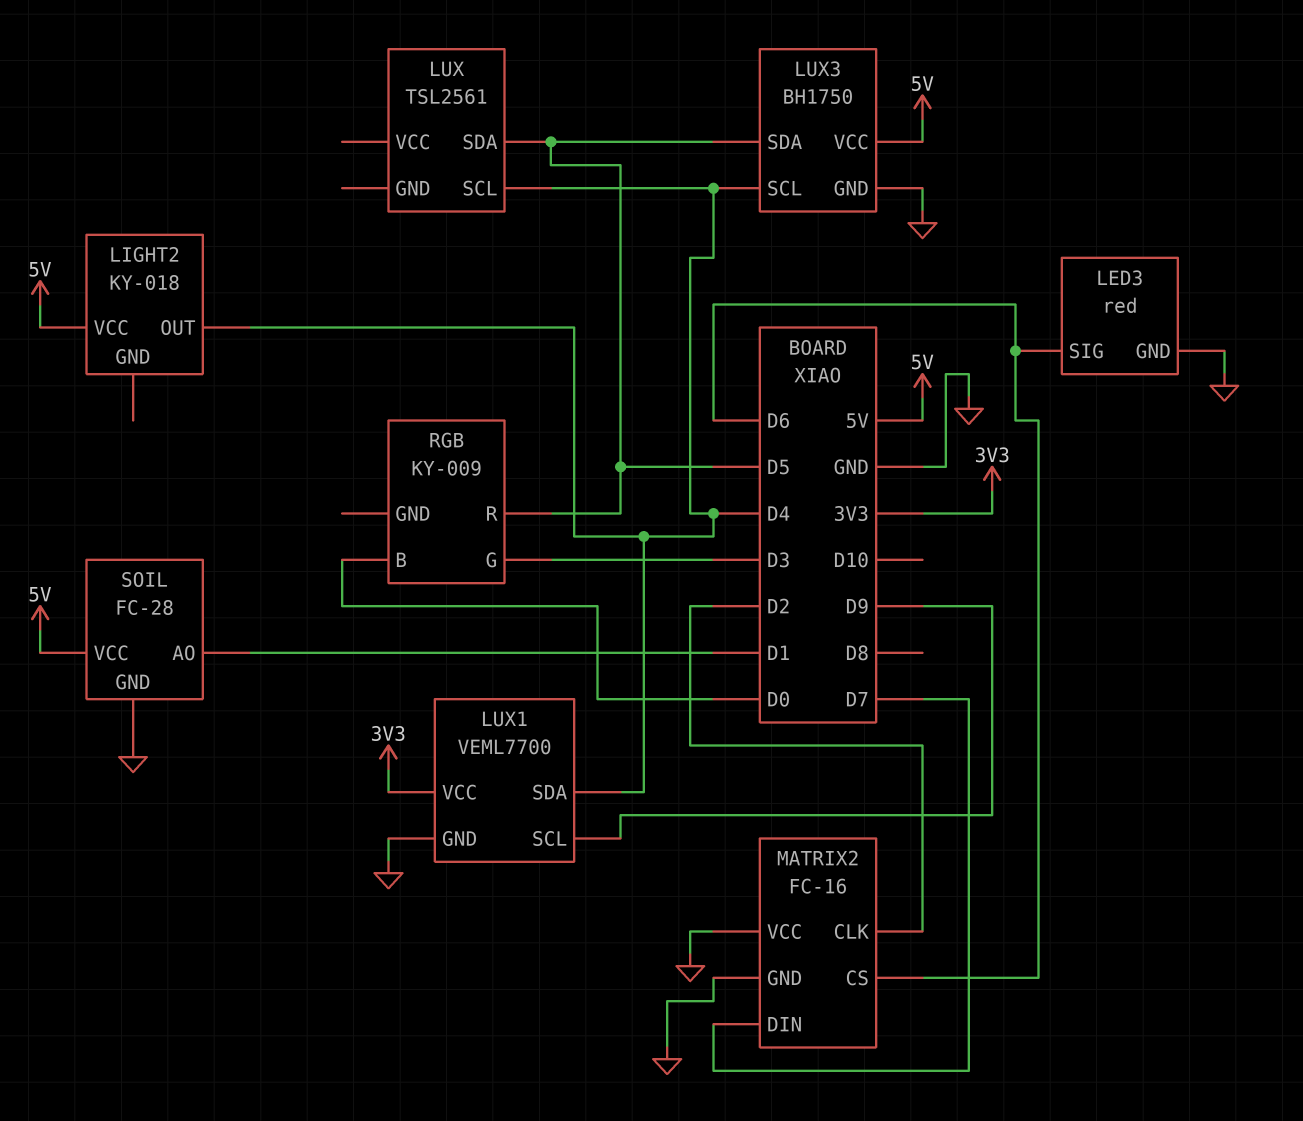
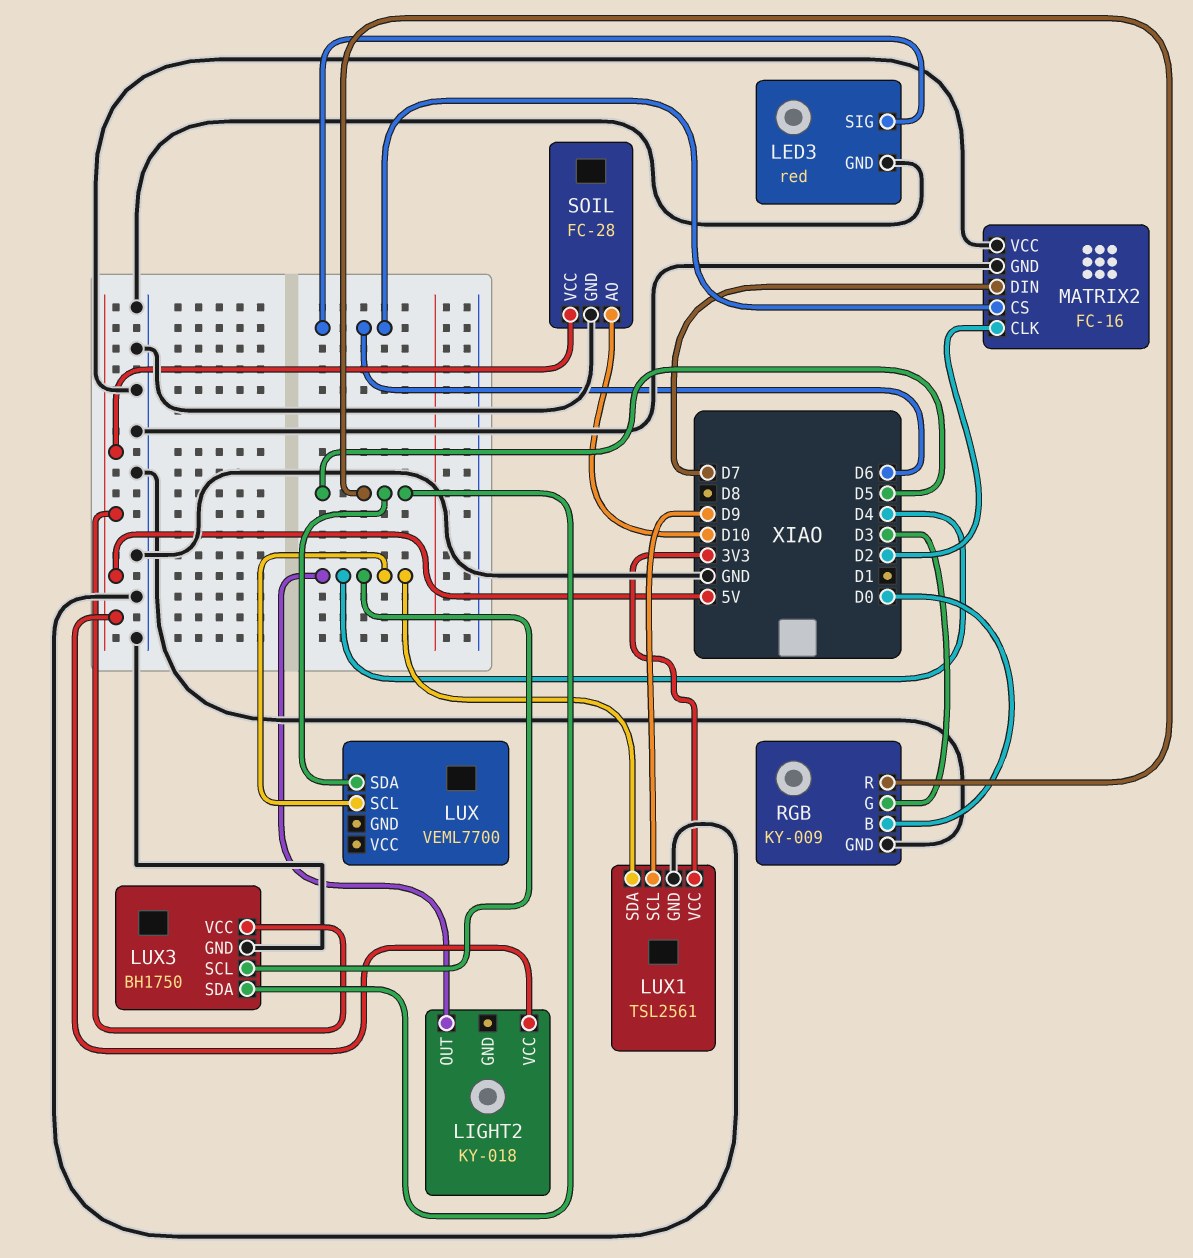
LUX: TSL2561 -> VEML7700
LUX1: VEML7700 -> TSL2561
RGB pin GND: none -> GND
SOIL pin AO: D1 -> D10

